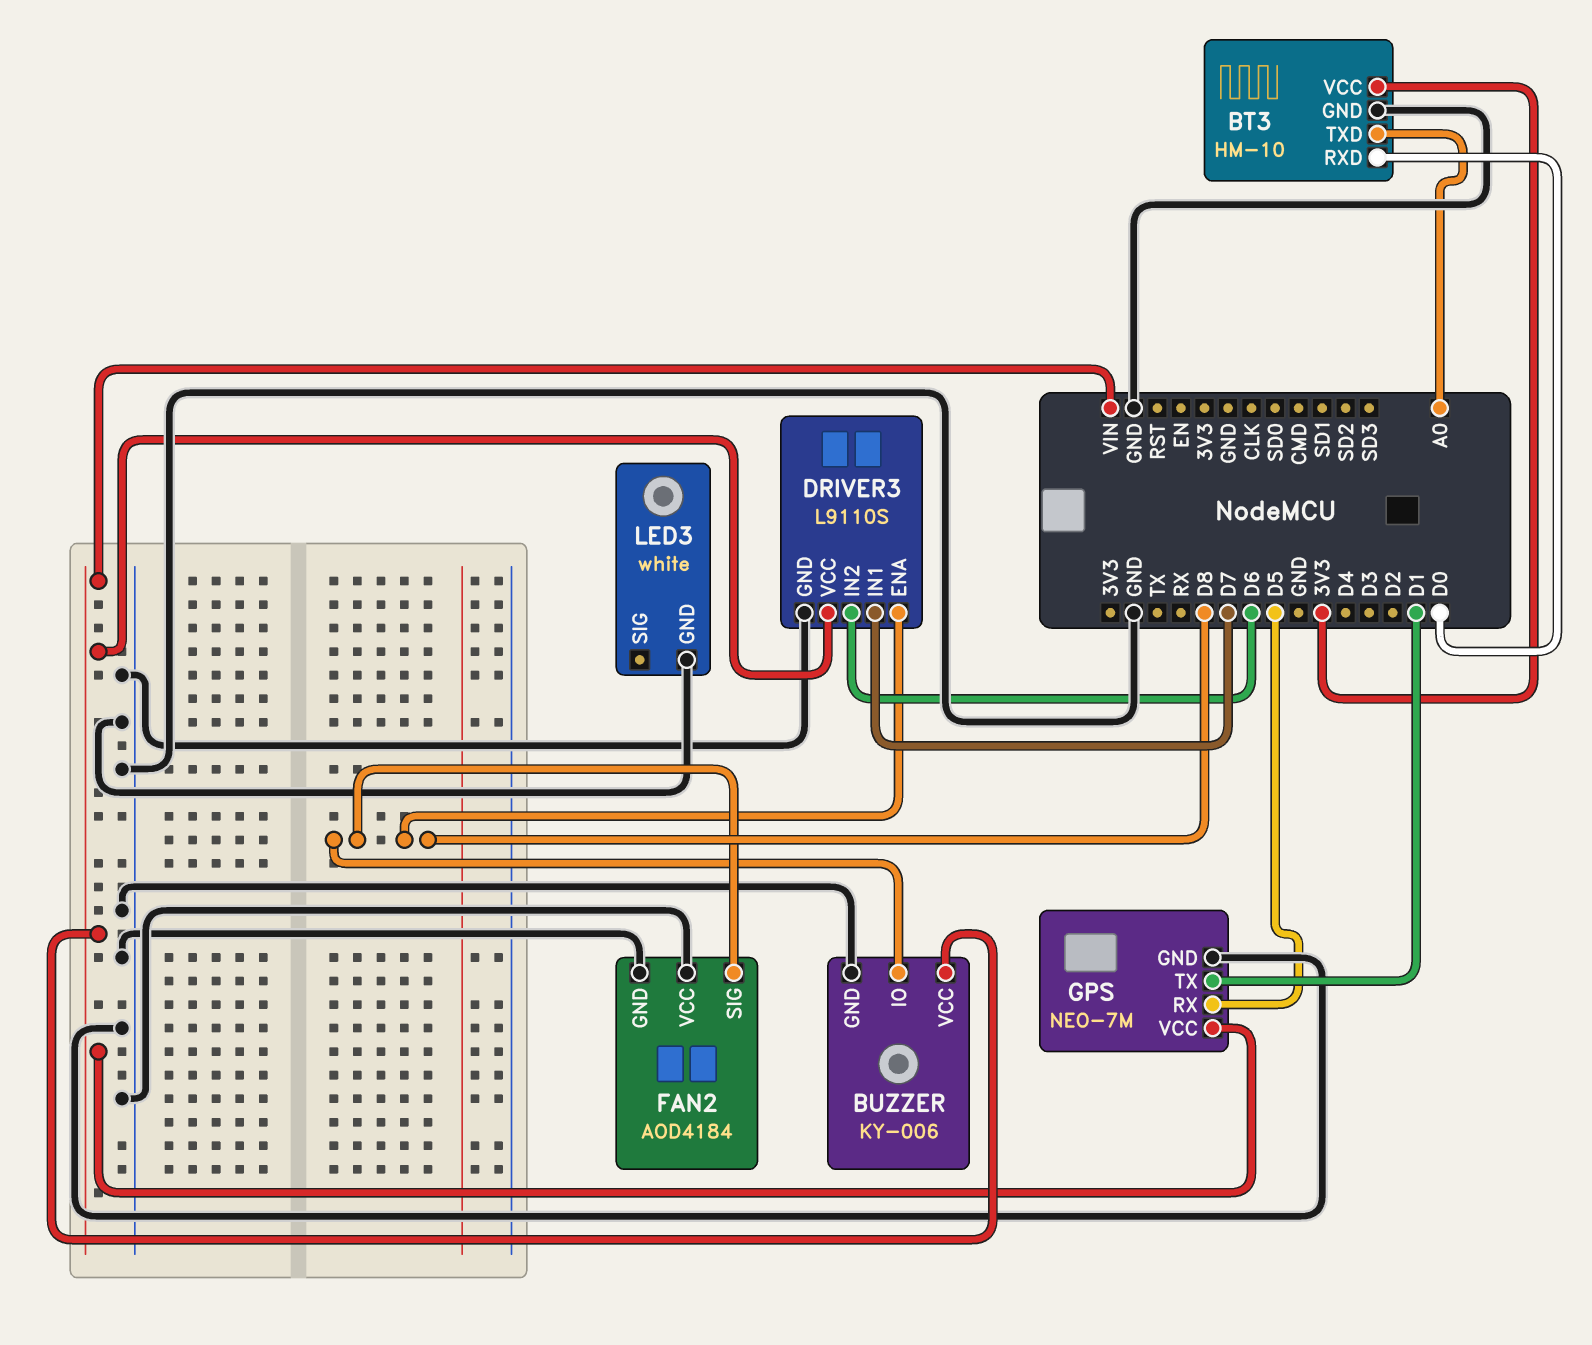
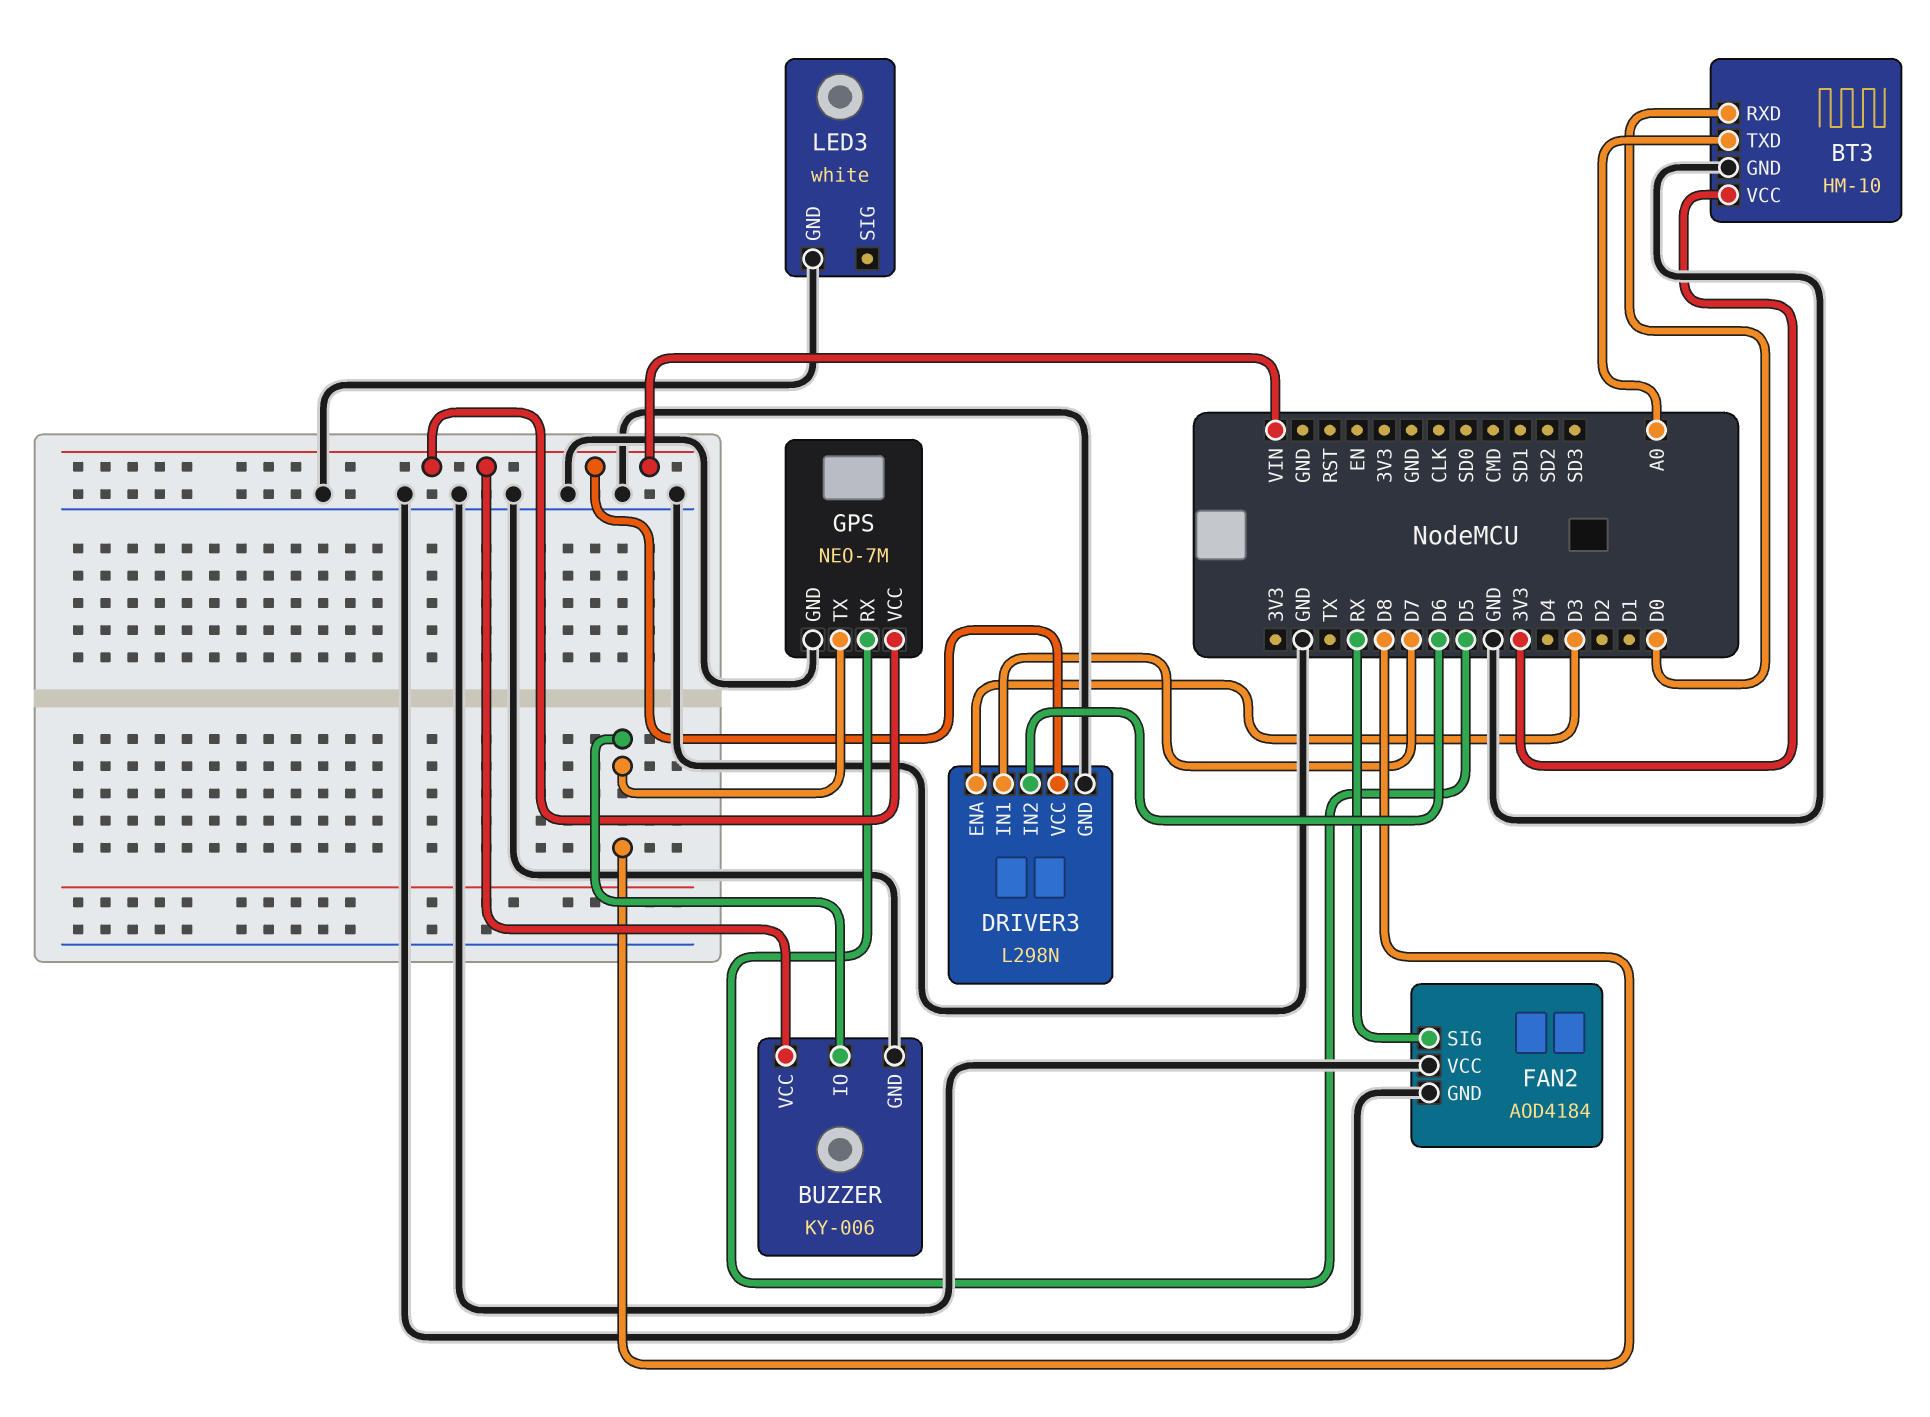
DRIVER3: L9110S -> L298N
DRIVER3 pin ENA: D8 -> D3
FAN2 pin SIG: D8 -> RX
GPS pin TX: D1 -> D8

